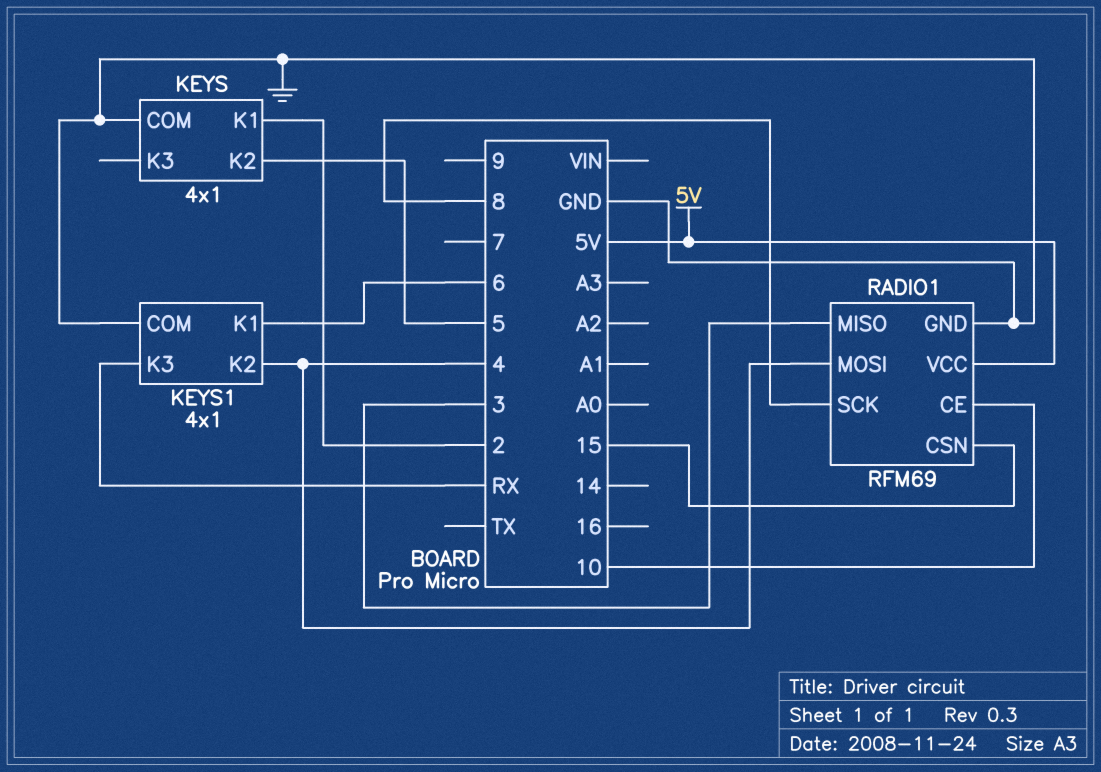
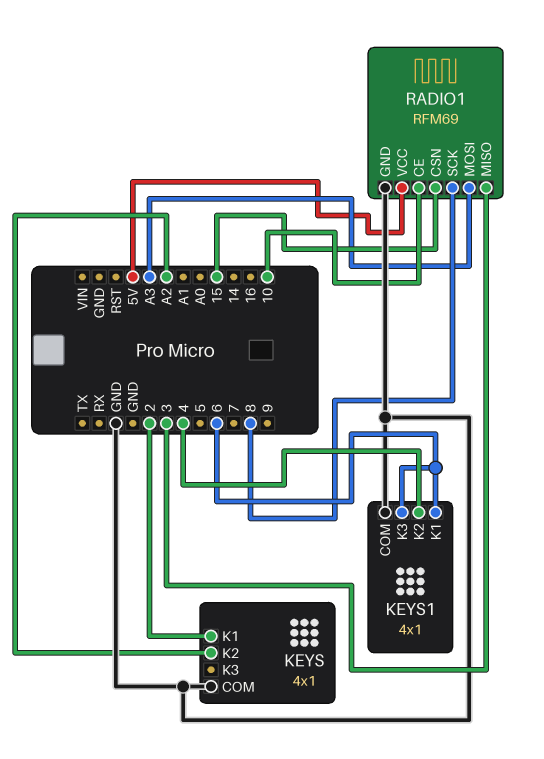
KEYS pin K2: 5 -> A2
KEYS1 pin K3: RX -> 6
RADIO1 pin MOSI: 4 -> A3

